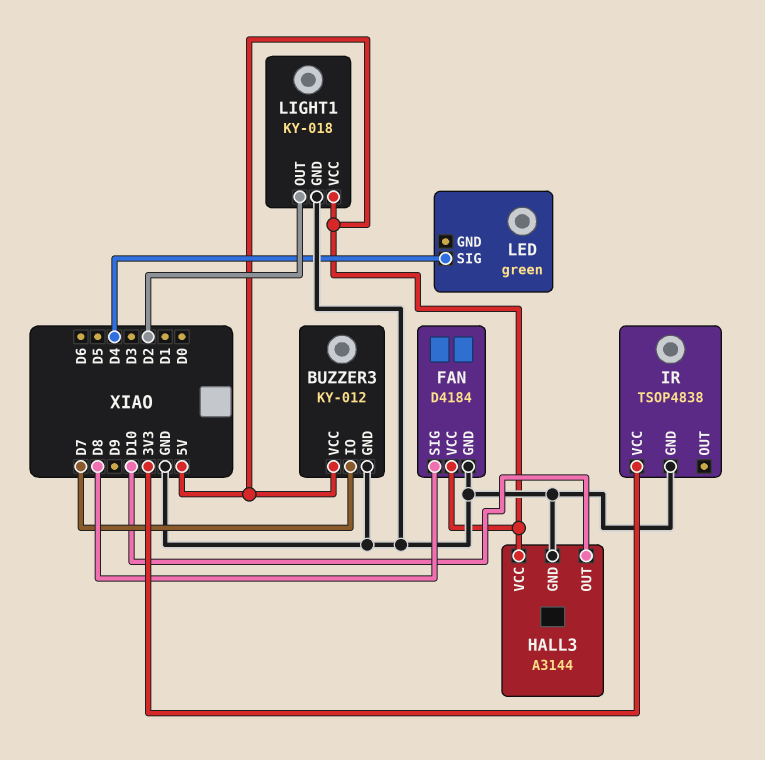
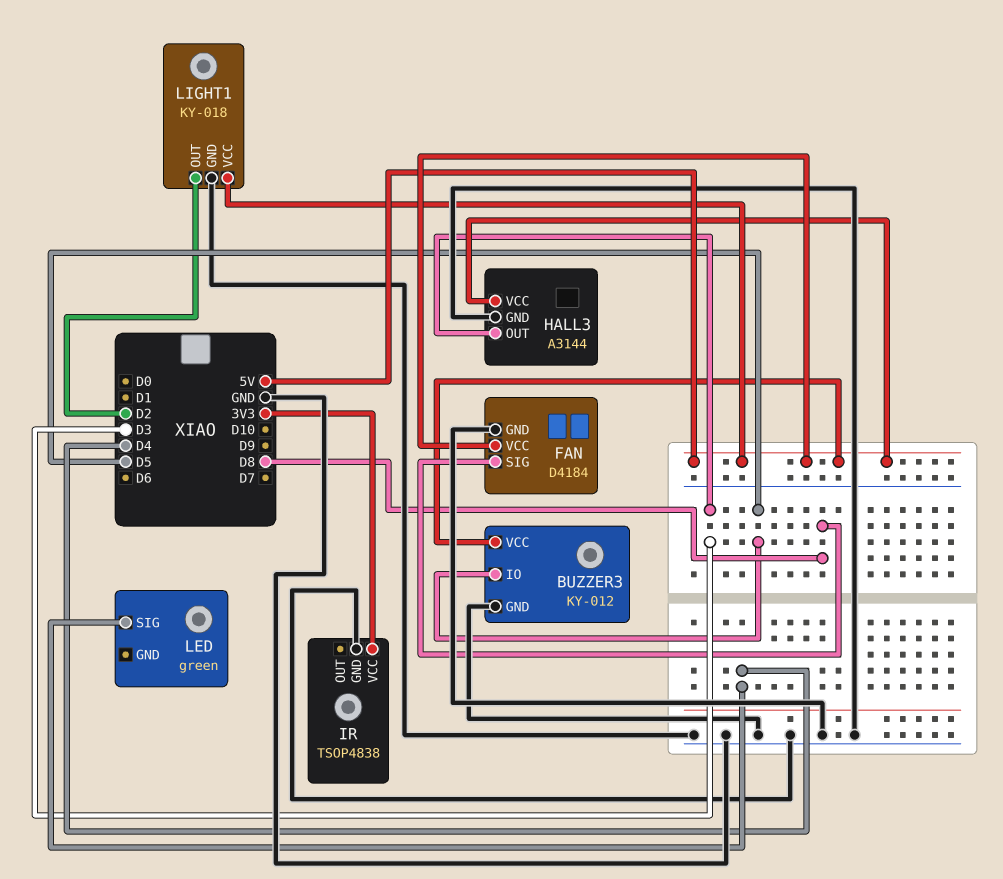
BUZZER3 pin IO: D7 -> D5
HALL3 pin OUT: D10 -> D3

